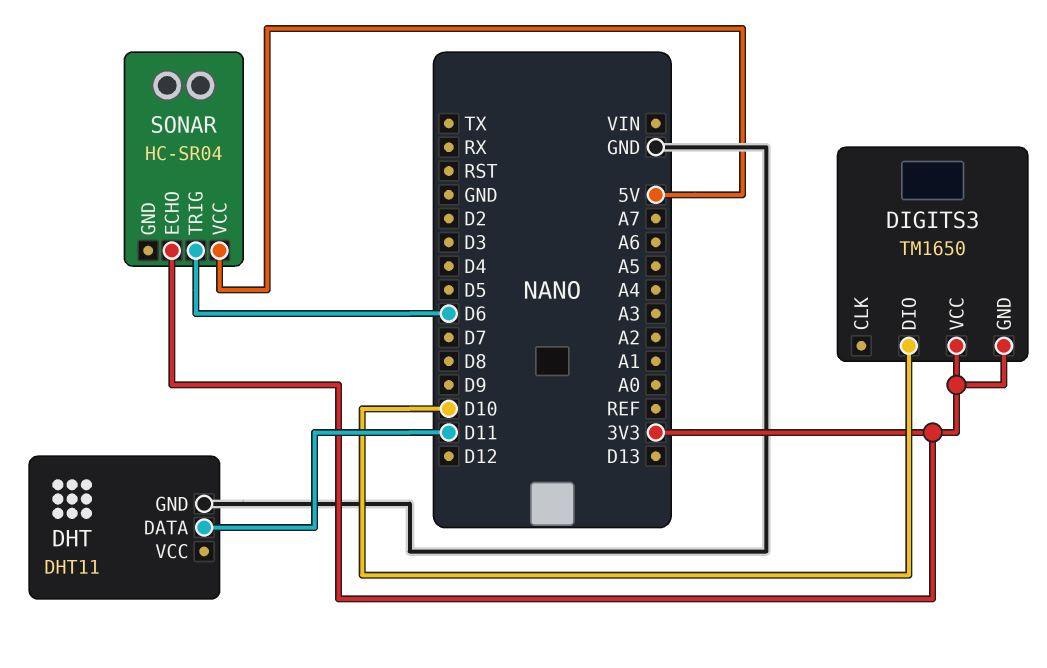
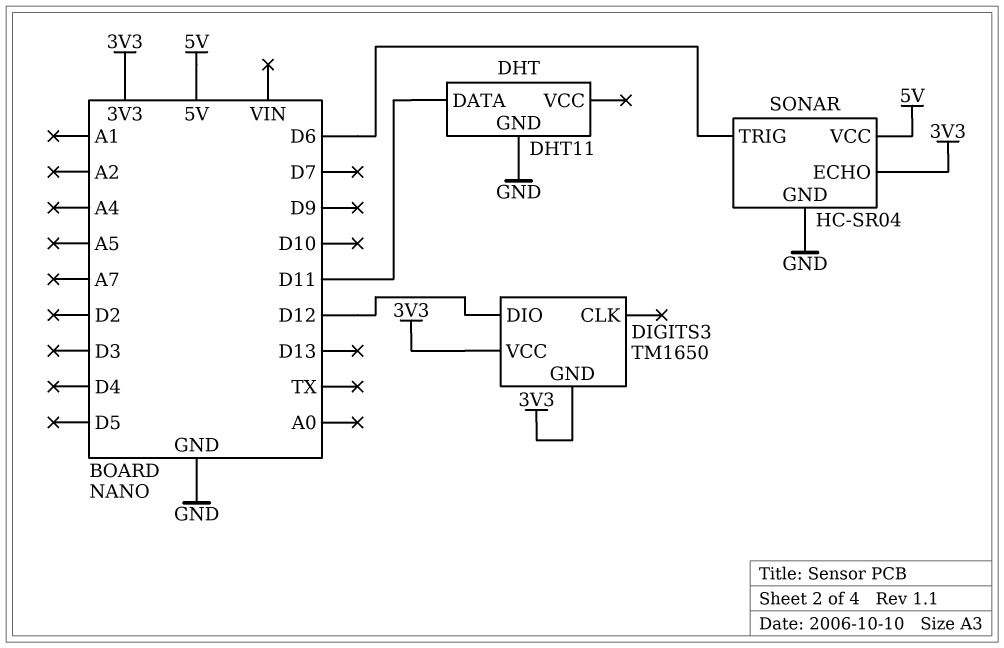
DIGITS3 pin DIO: D10 -> D12
SONAR pin GND: none -> GND

